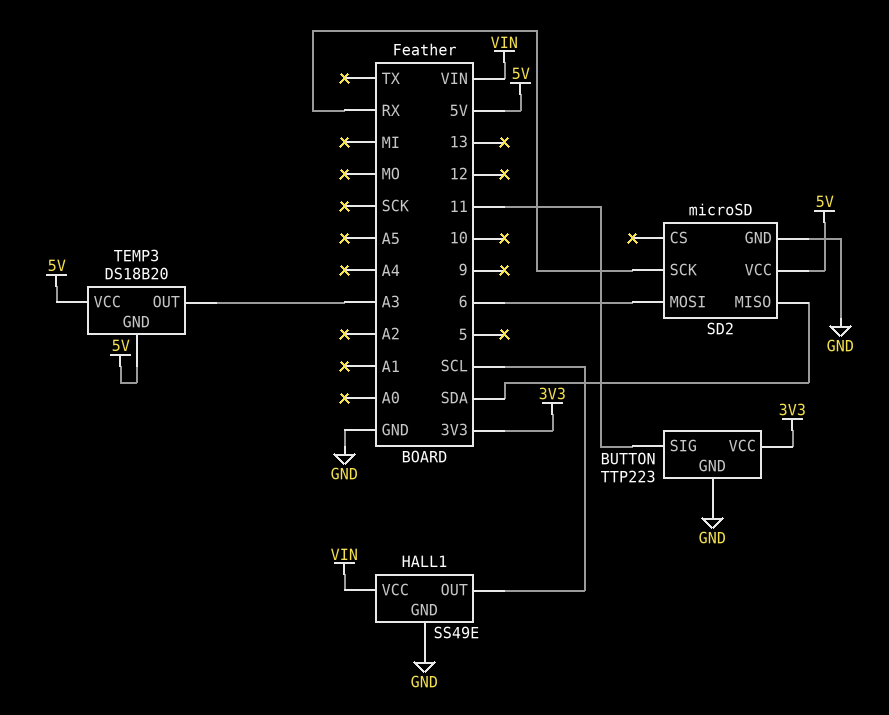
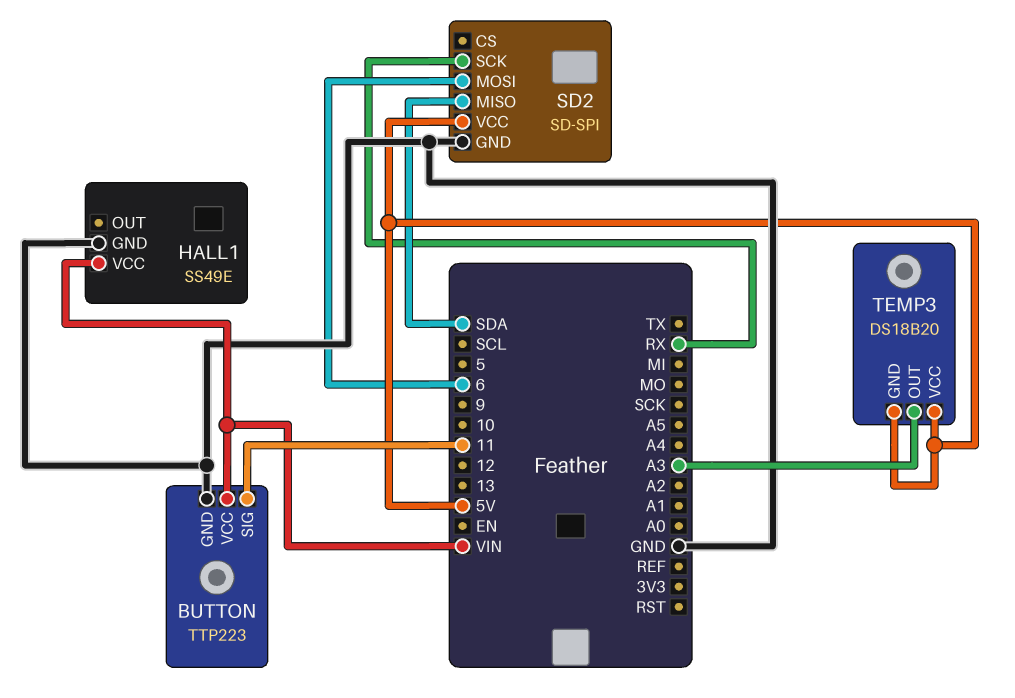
BUTTON pin VCC: 3V3 -> VIN
HALL1 pin OUT: SCL -> none
SD2: microSD -> SD-SPI

